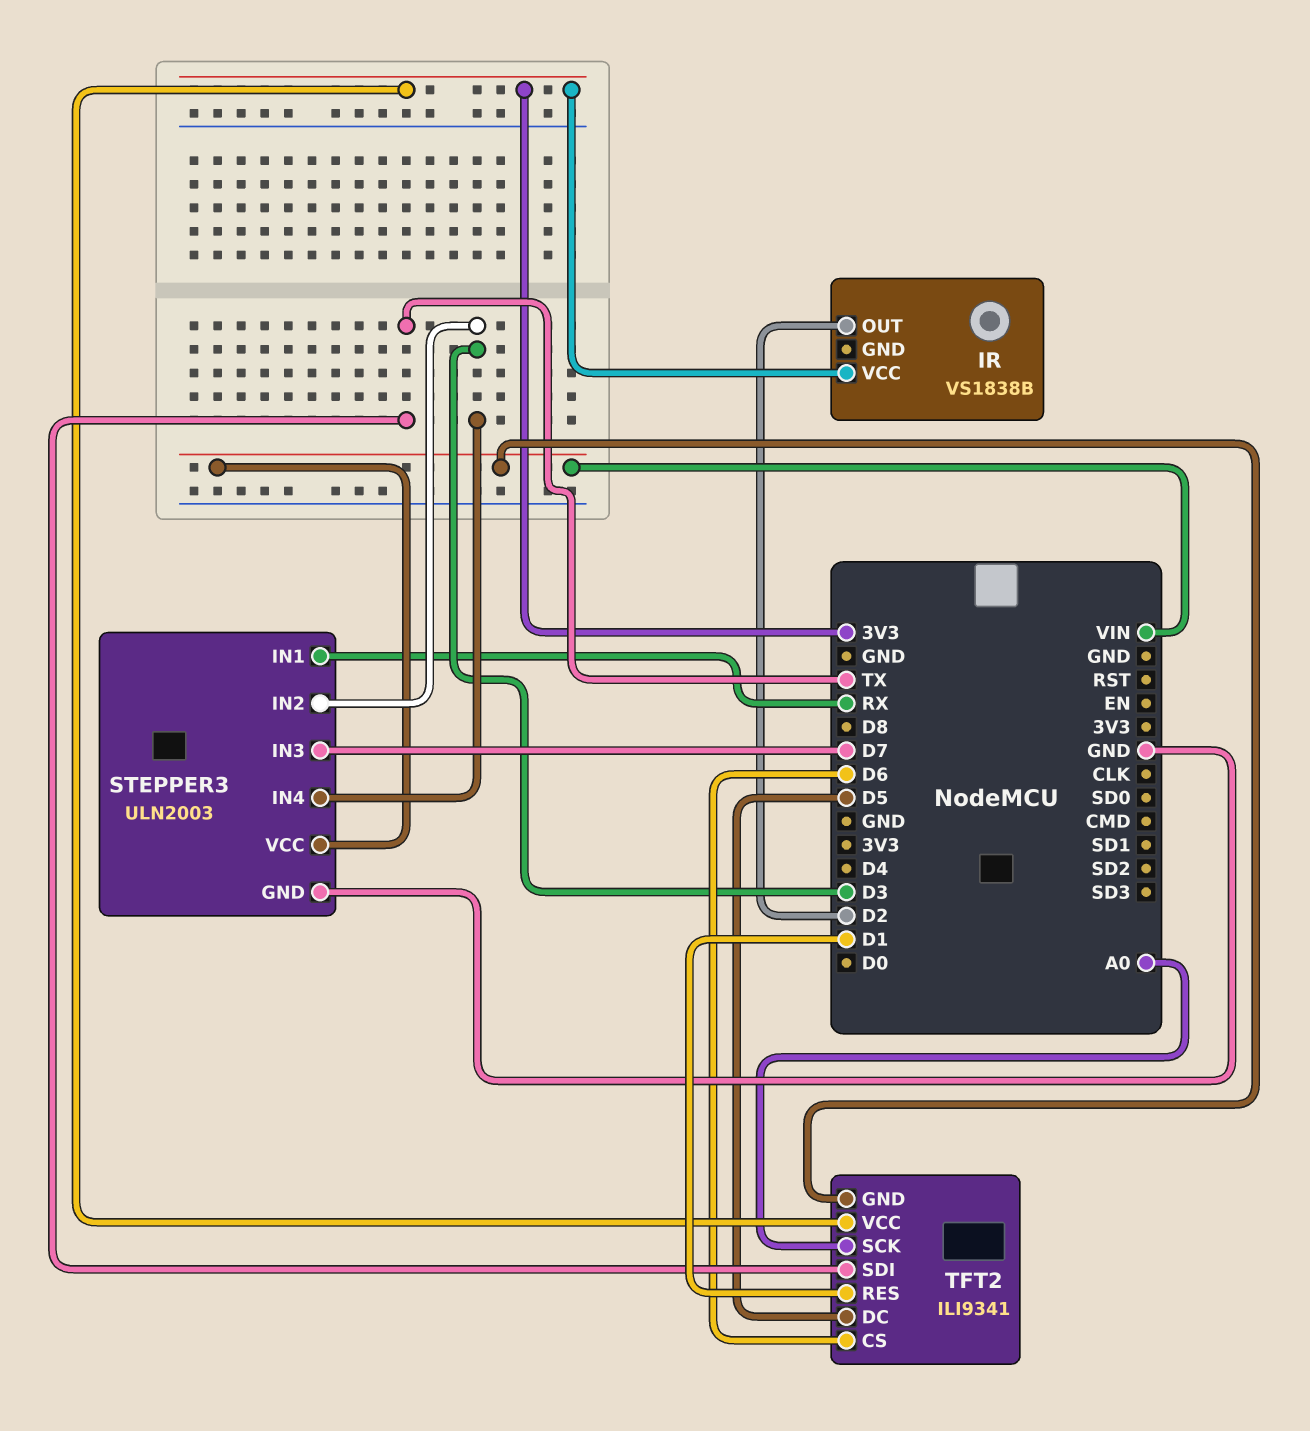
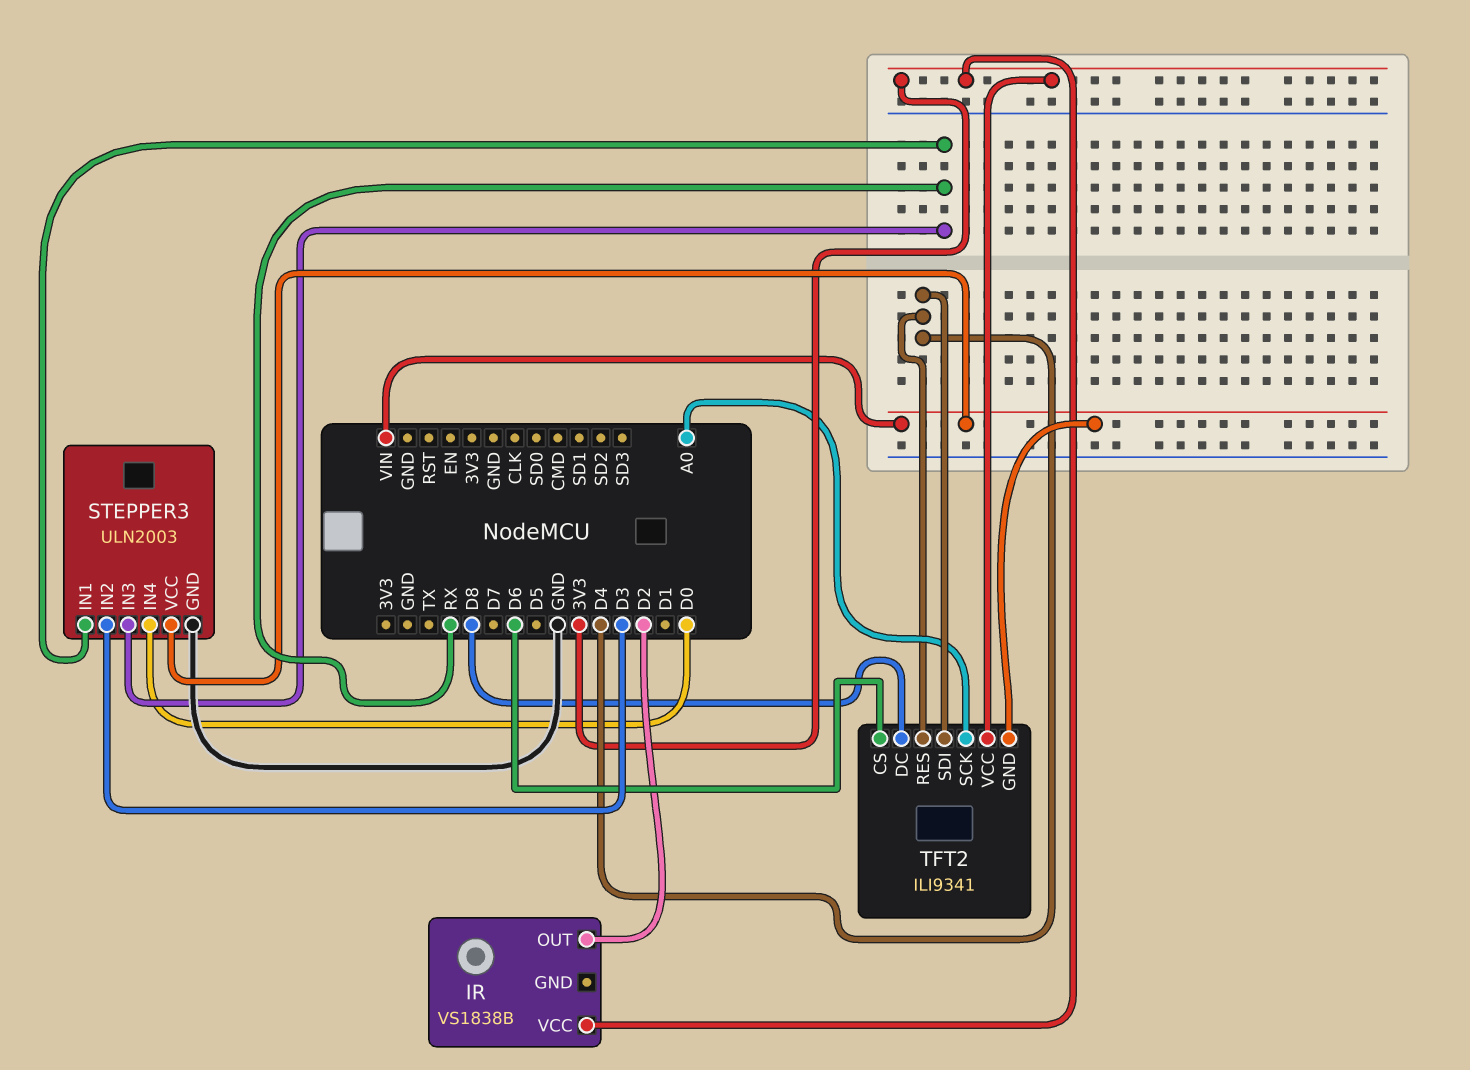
STEPPER3 pin IN3: D7 -> RX
STEPPER3 pin IN4: D3 -> D0
TFT2 pin DC: D5 -> D8
TFT2 pin RES: D1 -> D4
TFT2 pin SDI: TX -> D4

